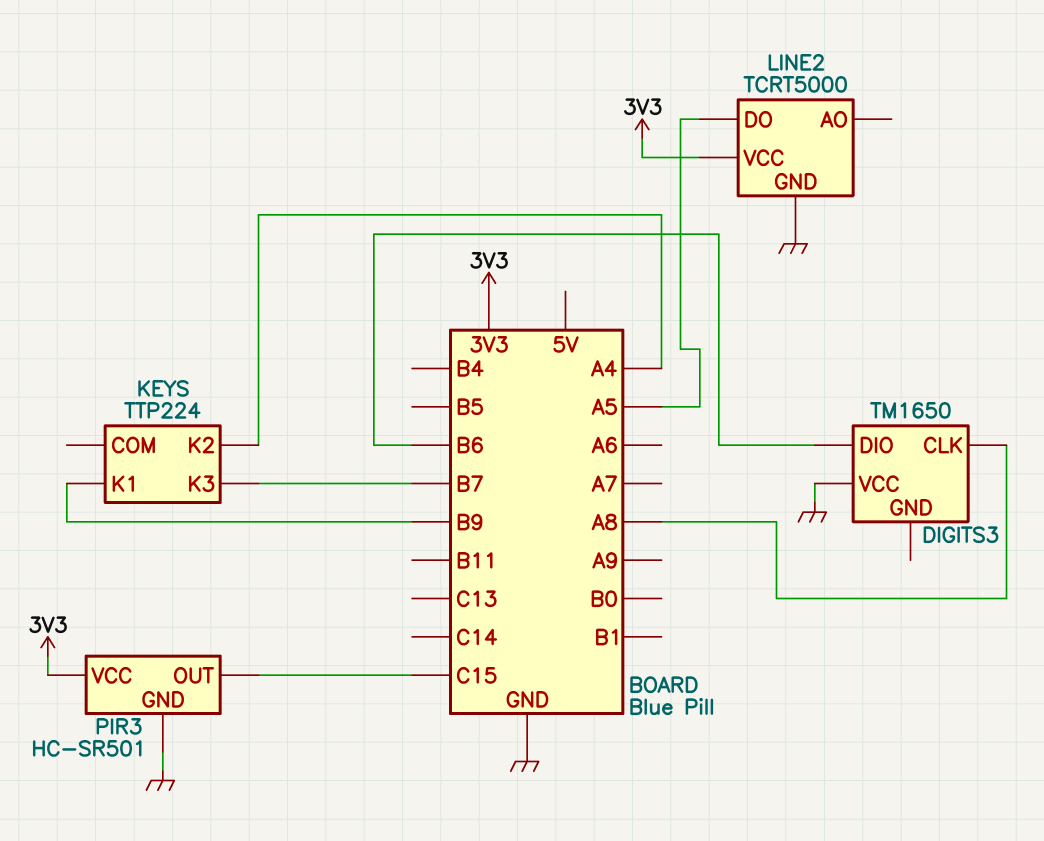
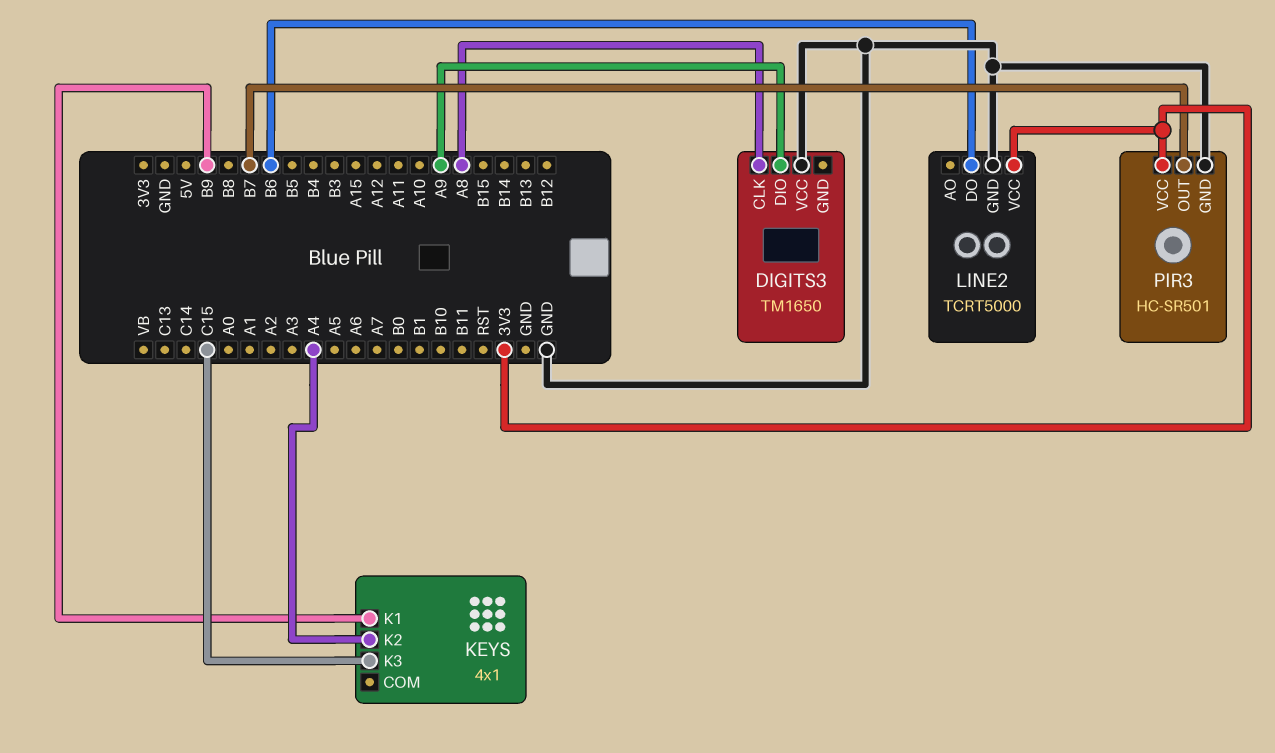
DIGITS3 pin DIO: B6 -> A9
KEYS: TTP224 -> 4x1
KEYS pin K3: B7 -> C15
LINE2 pin DO: A5 -> B6
PIR3 pin OUT: C15 -> B7

